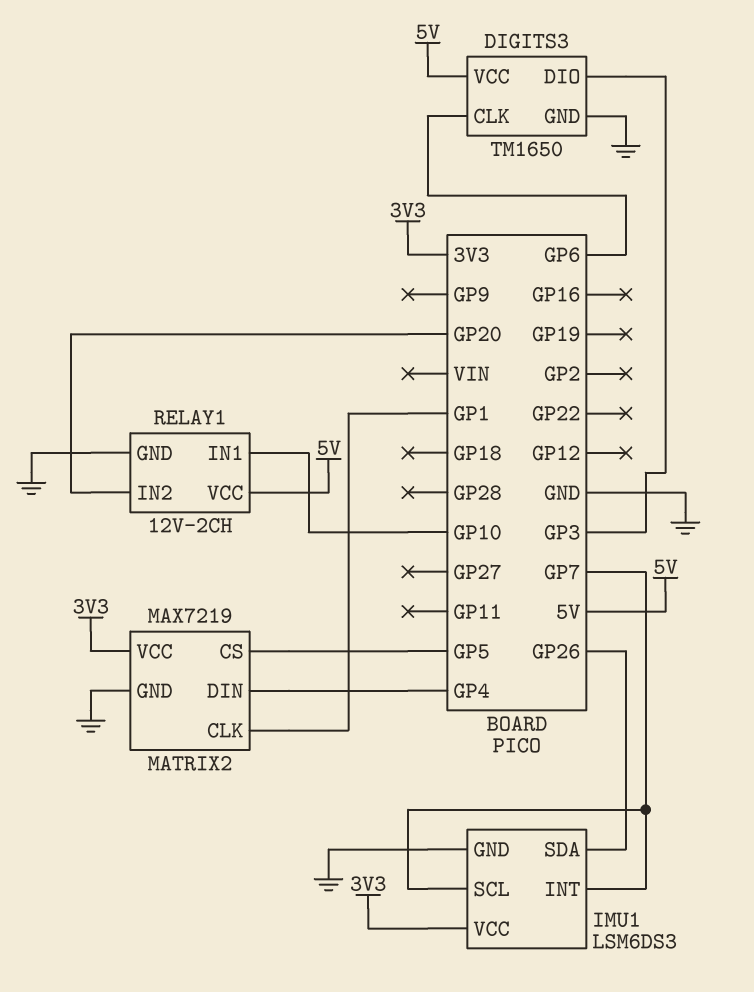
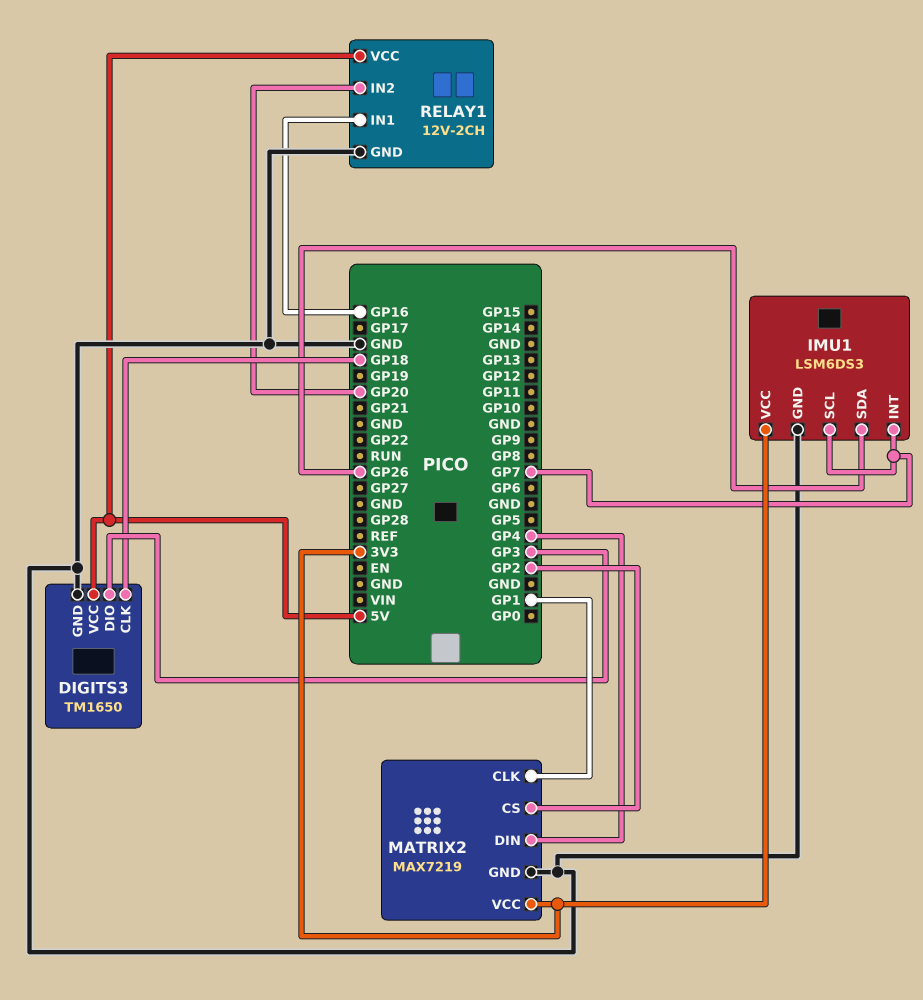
DIGITS3 pin CLK: GP6 -> GP18
MATRIX2 pin CS: GP5 -> GP2
RELAY1 pin IN1: GP10 -> GP16

